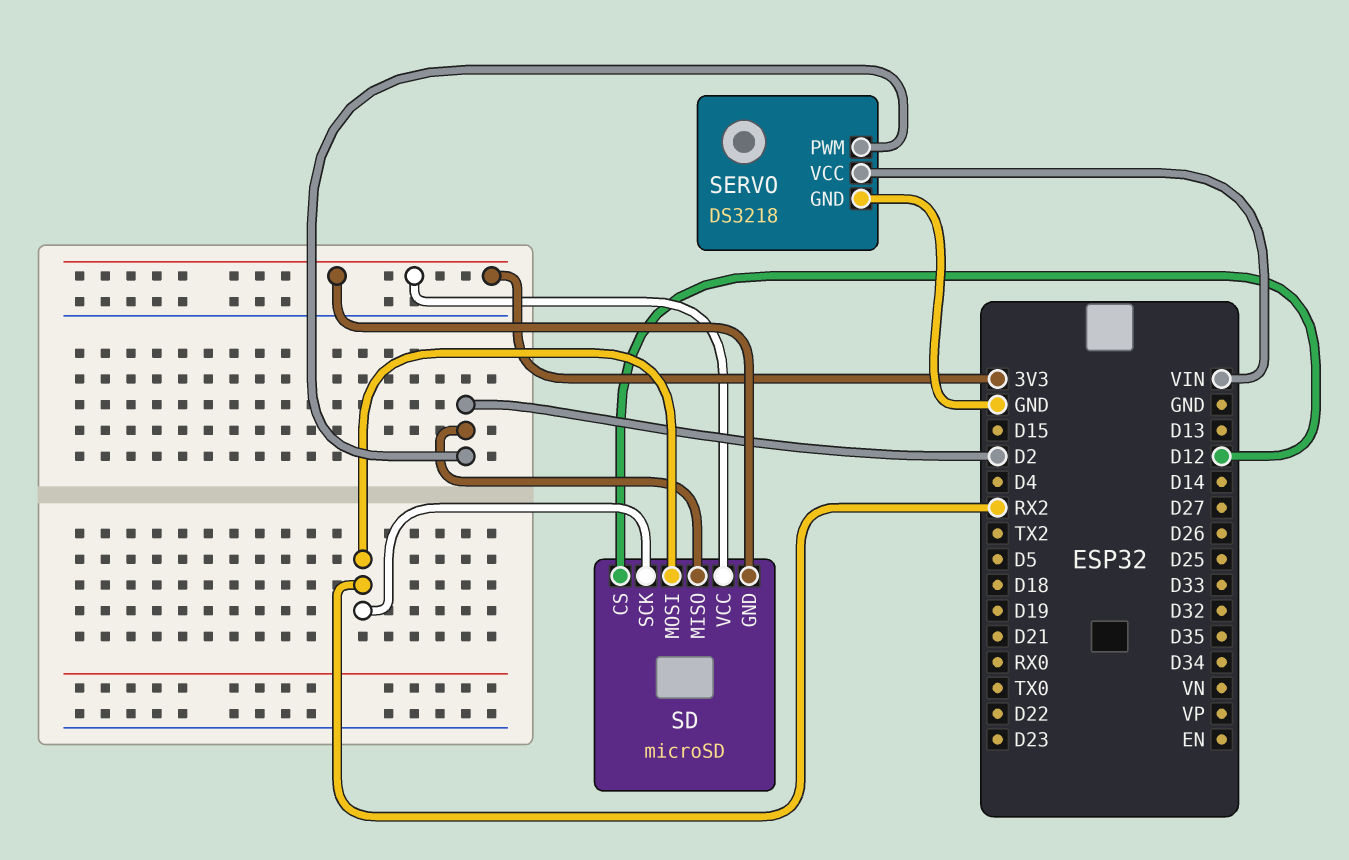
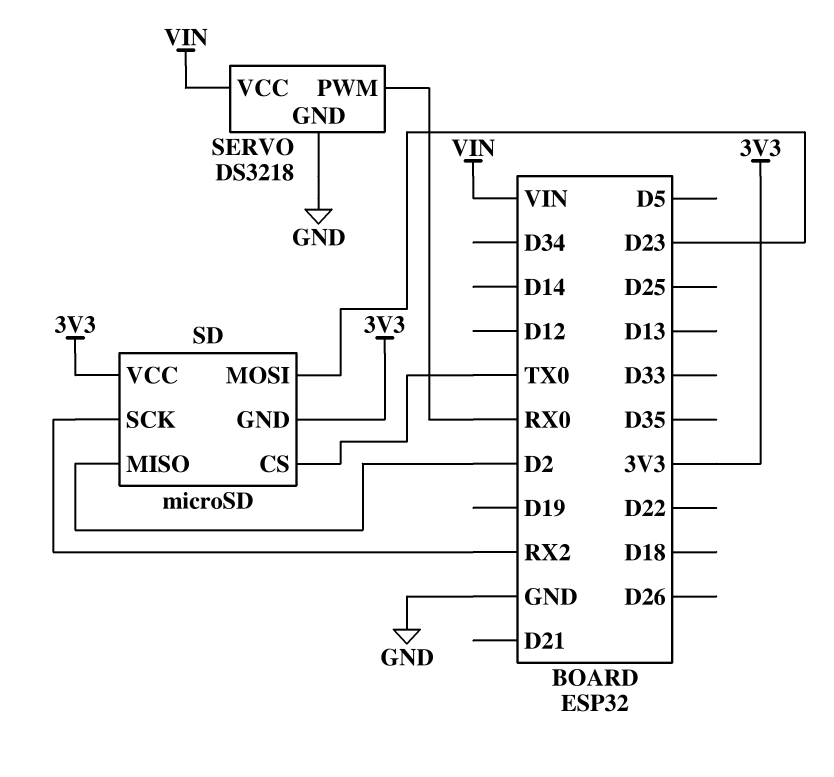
SD pin CS: D12 -> TX0
SD pin MOSI: RX2 -> D23
SERVO pin PWM: D2 -> RX0

